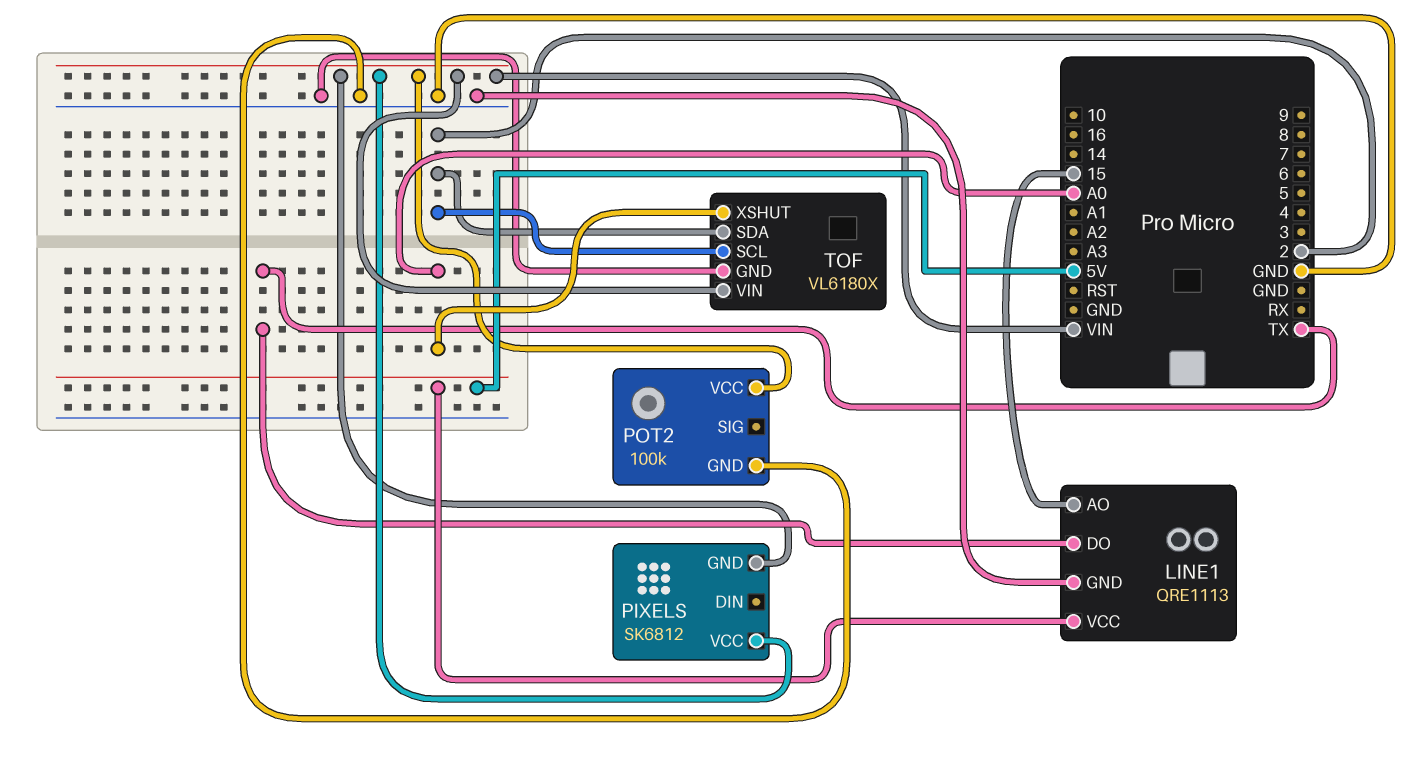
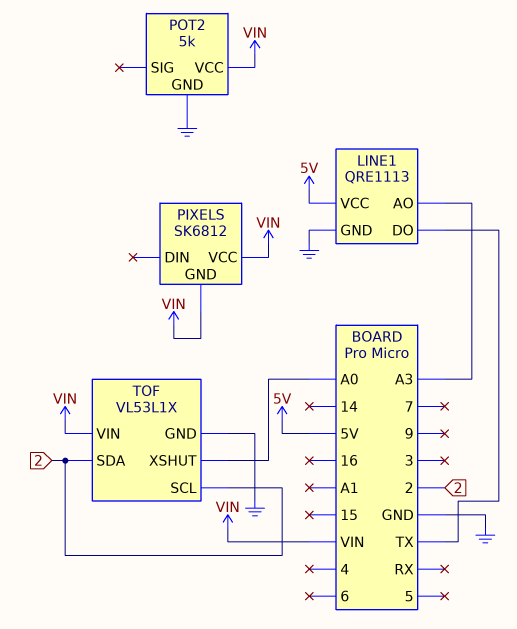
LINE1 pin AO: 15 -> A3
POT2: 100k -> 5k
TOF: VL6180X -> VL53L1X

